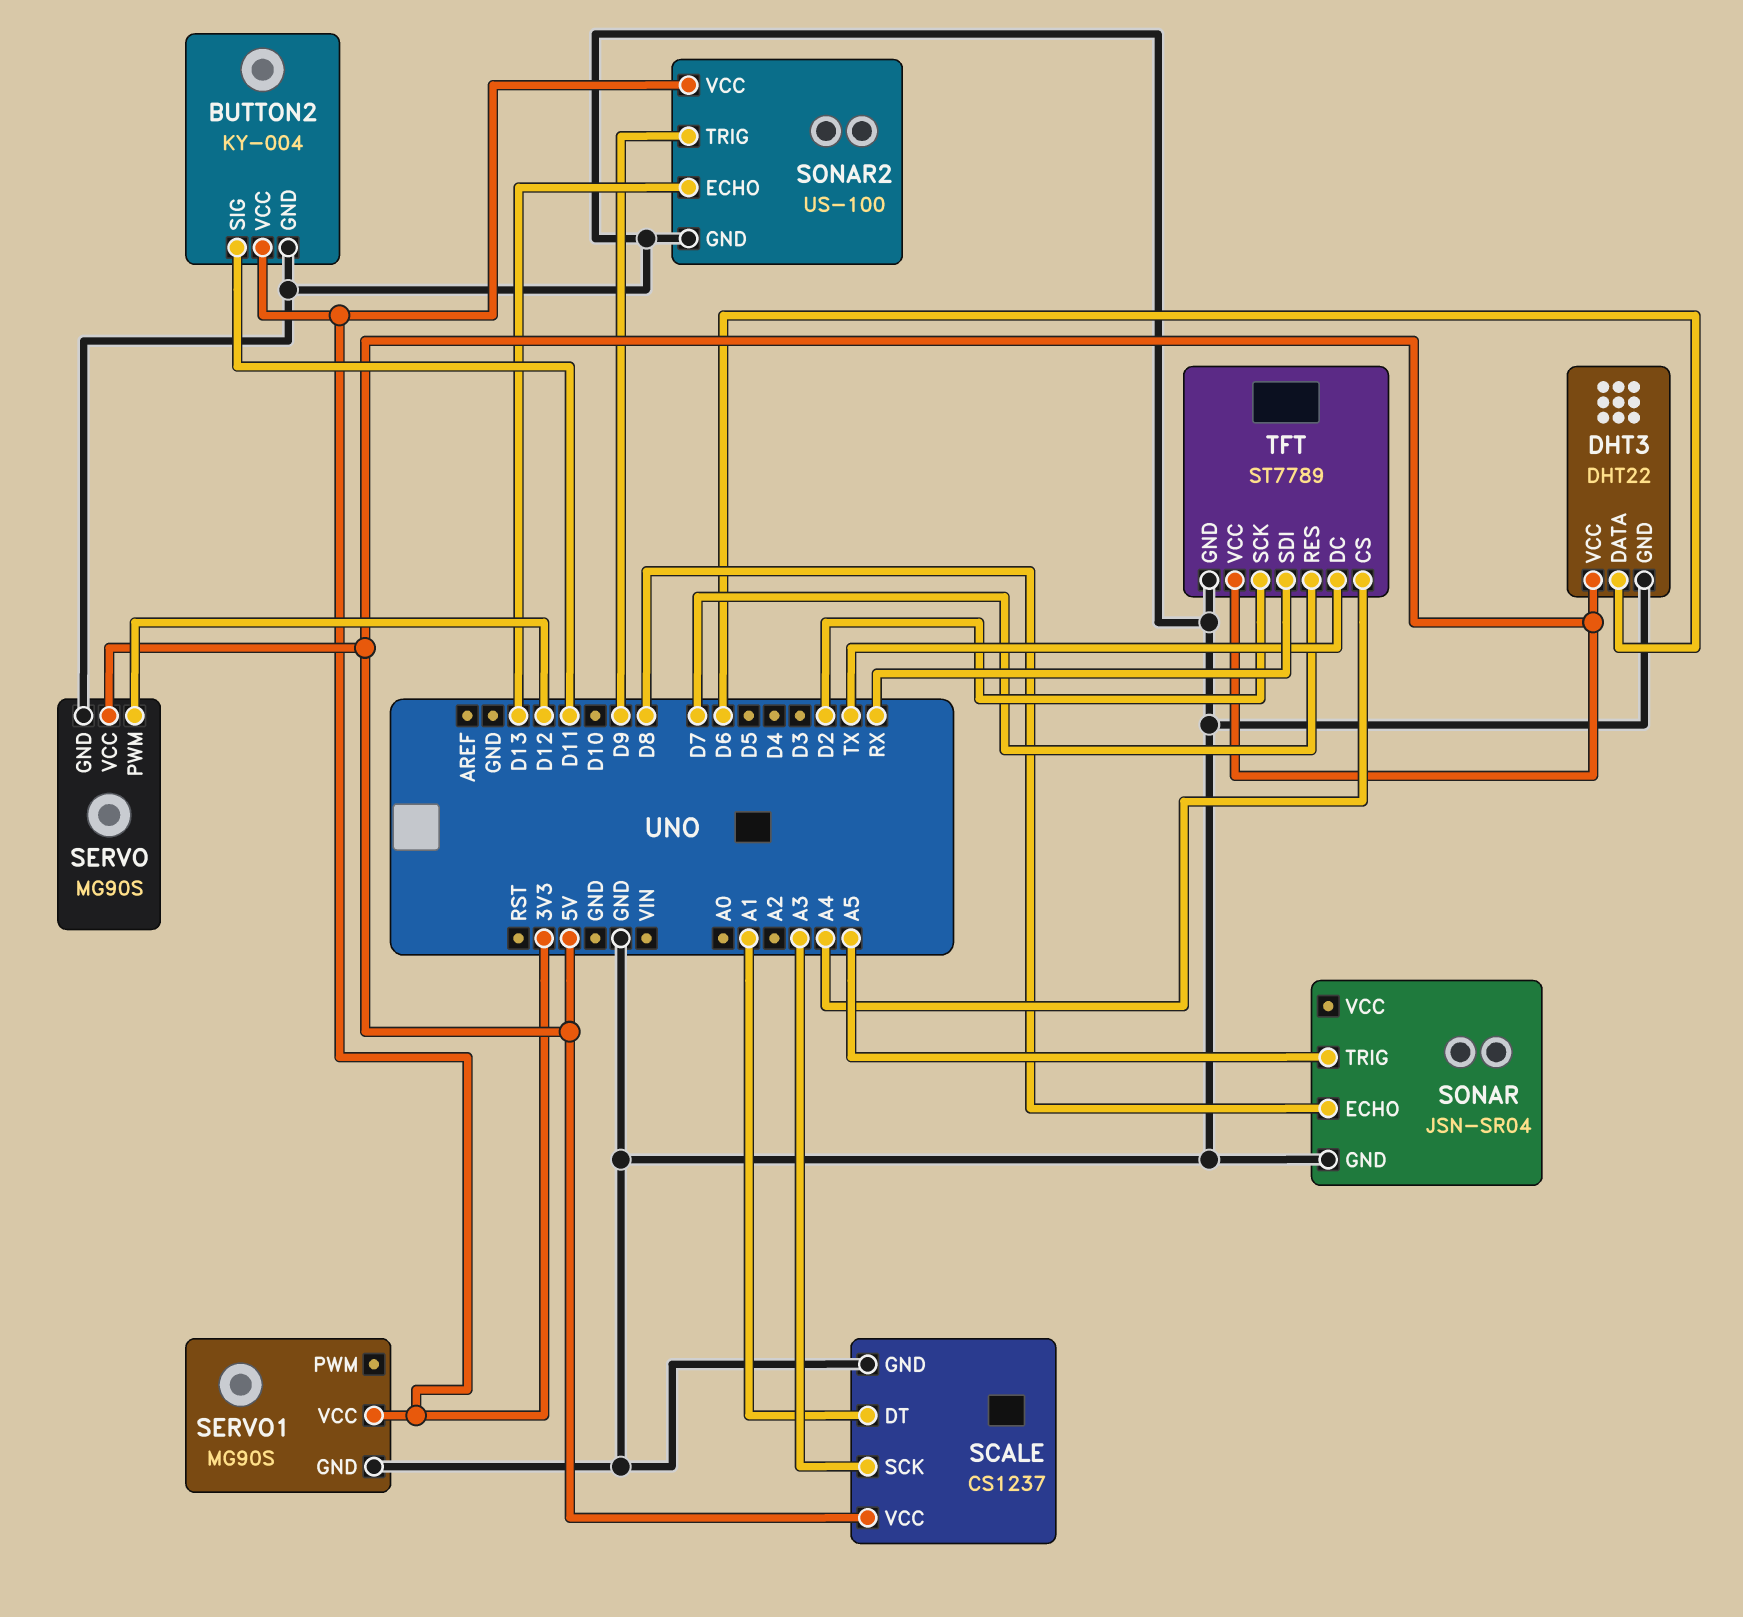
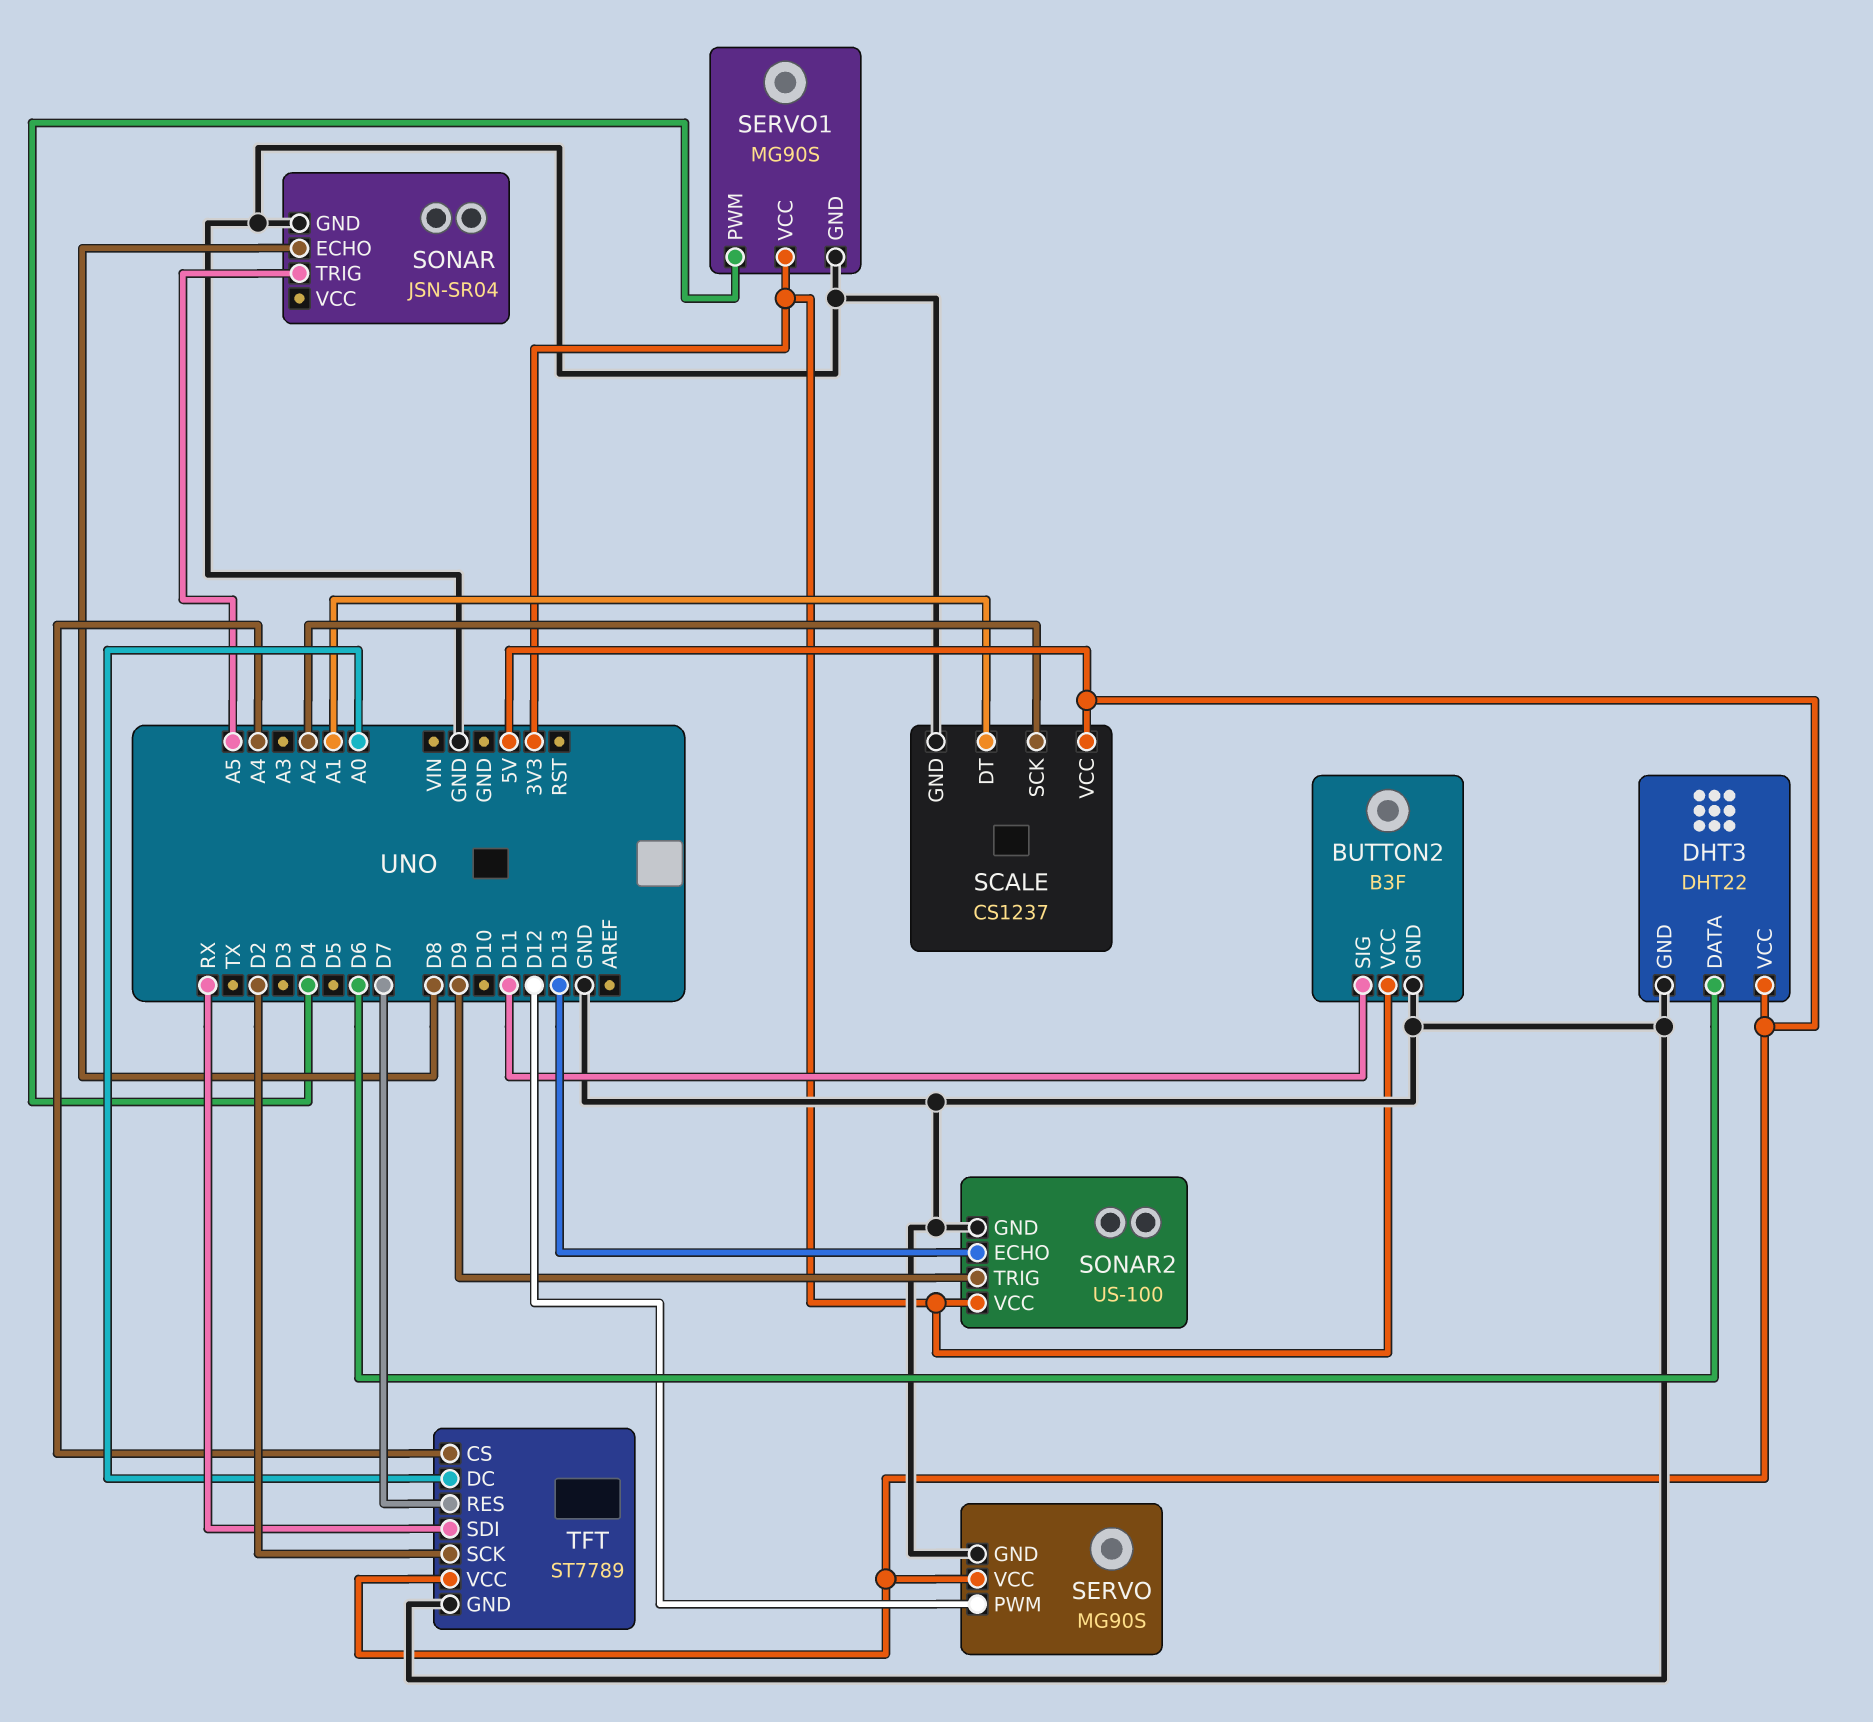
BUTTON2: KY-004 -> B3F
SCALE pin SCK: A3 -> A2
SERVO1 pin PWM: none -> D4
TFT pin DC: TX -> A0

